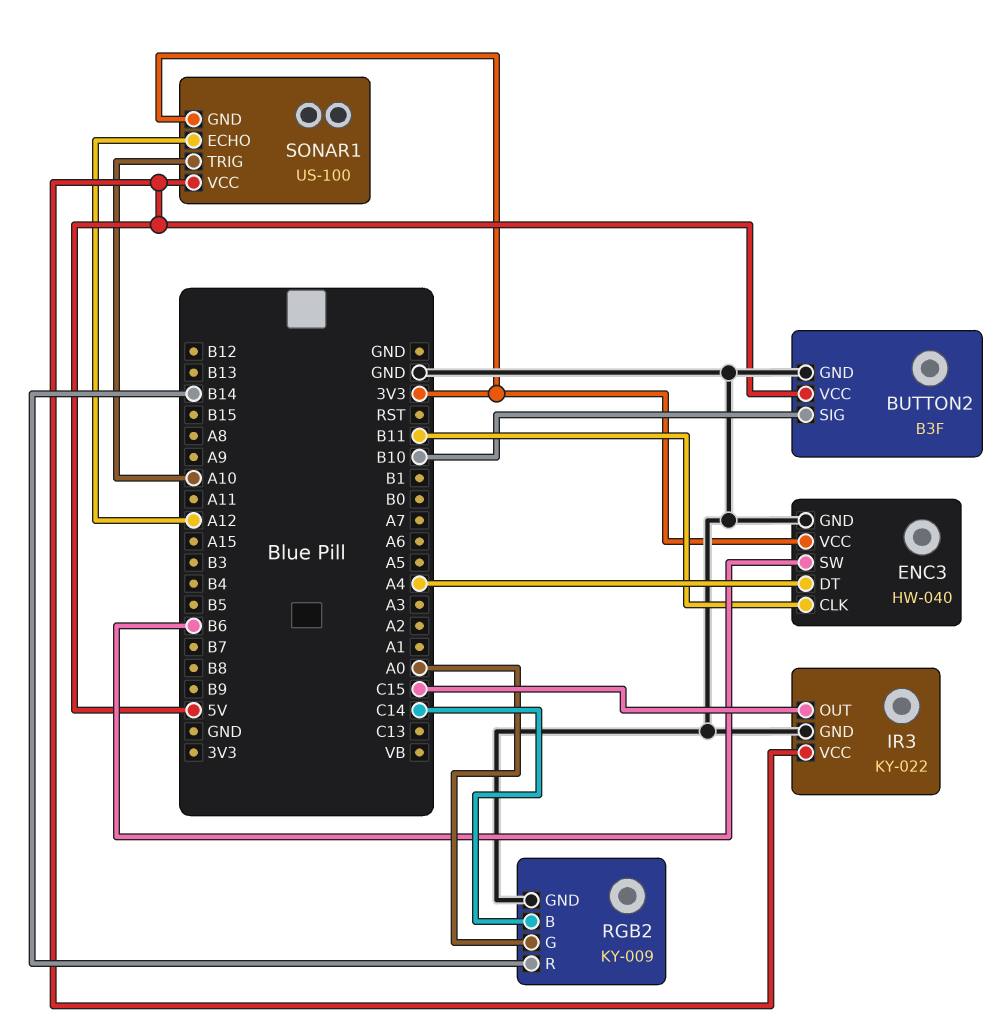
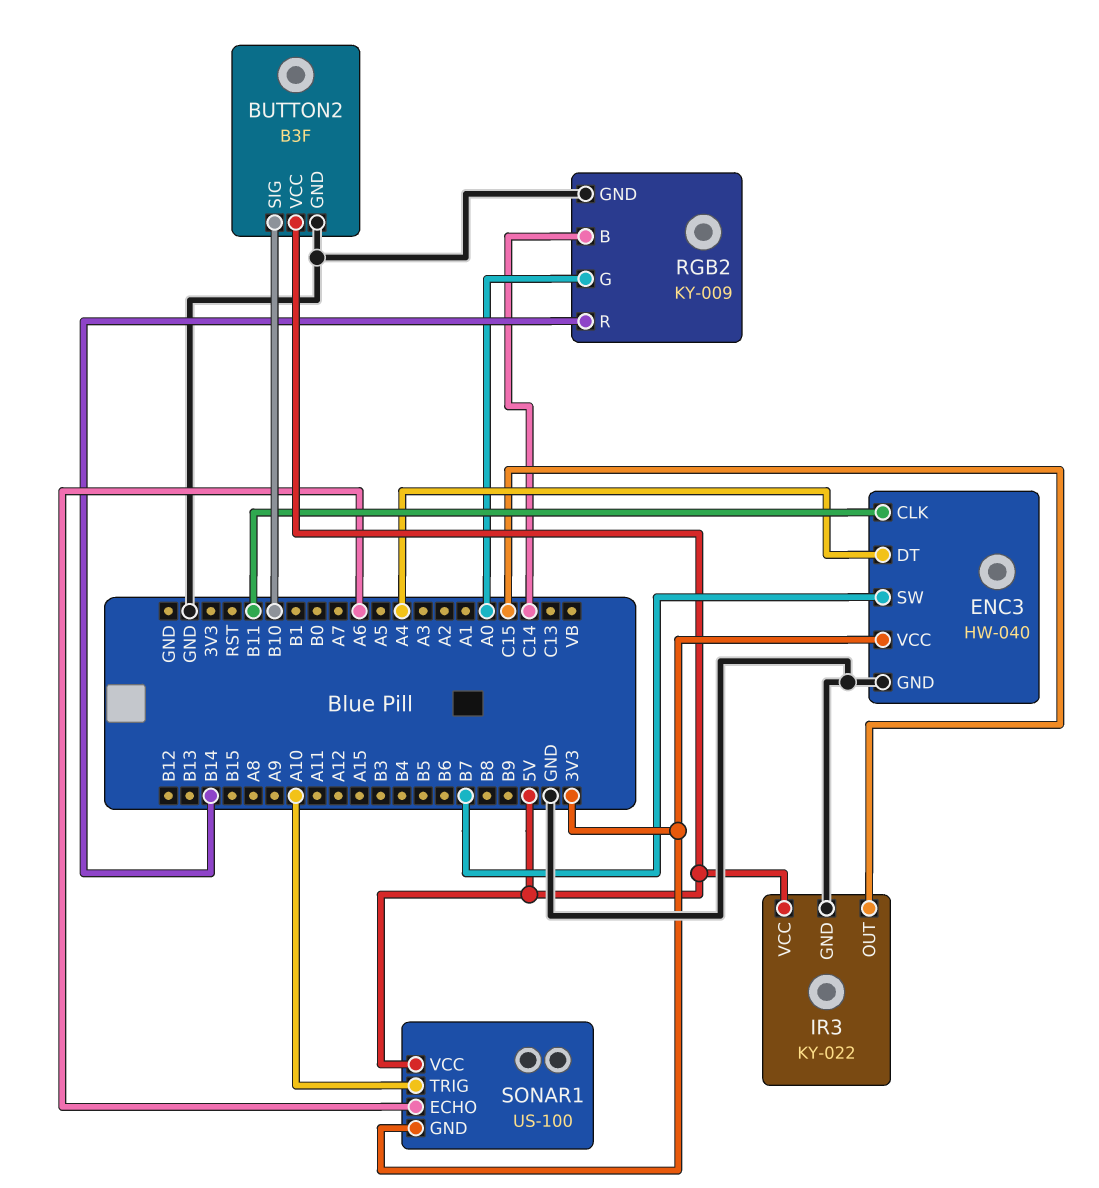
ENC3 pin SW: B6 -> B7
SONAR1 pin ECHO: A12 -> A6

